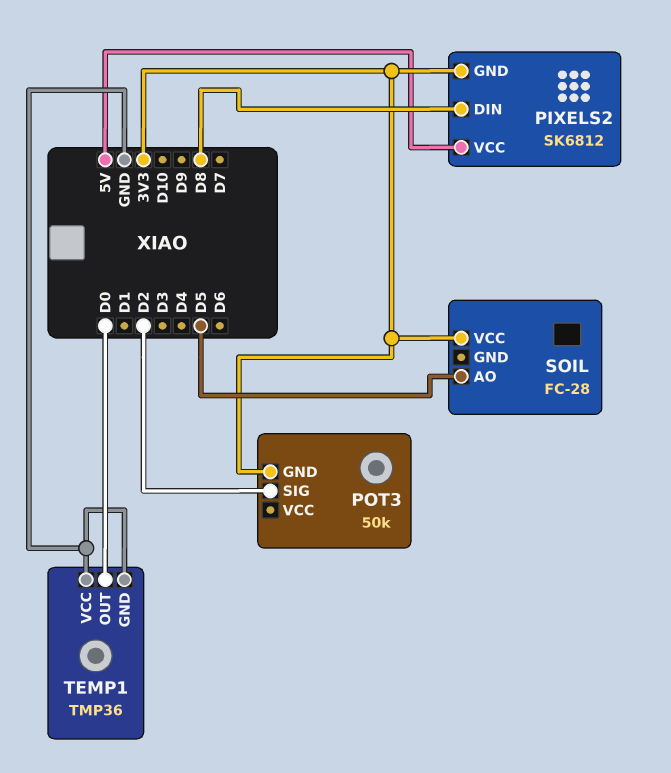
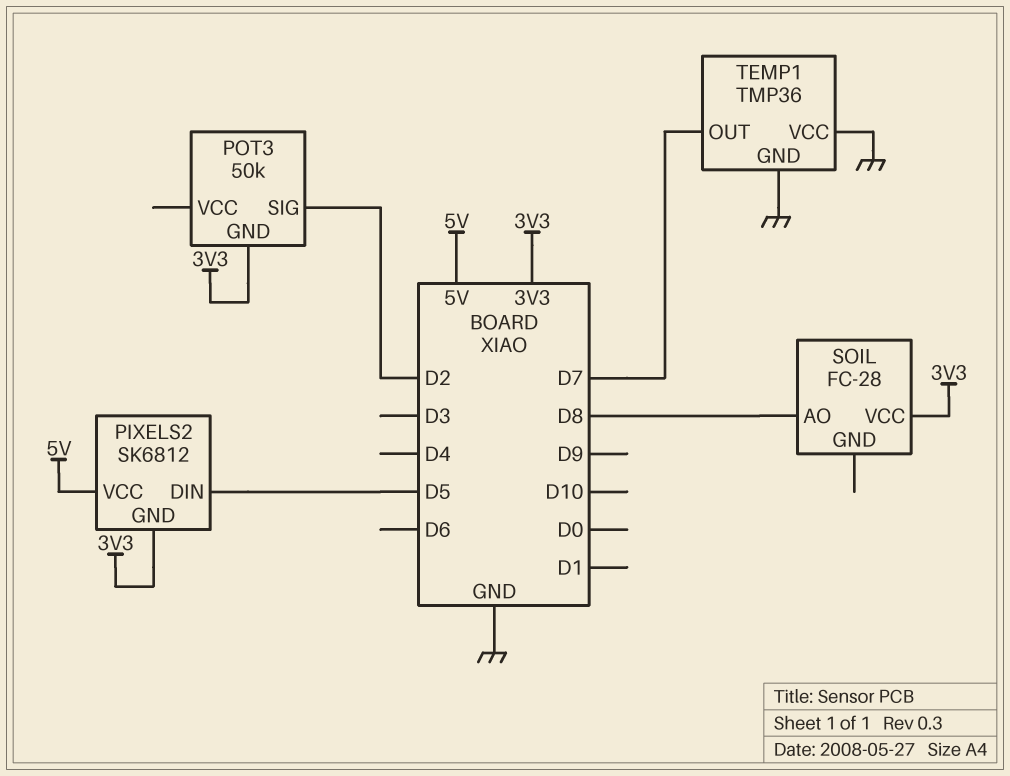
PIXELS2 pin DIN: D8 -> D5
SOIL pin AO: D5 -> D8
TEMP1 pin OUT: D0 -> D7

